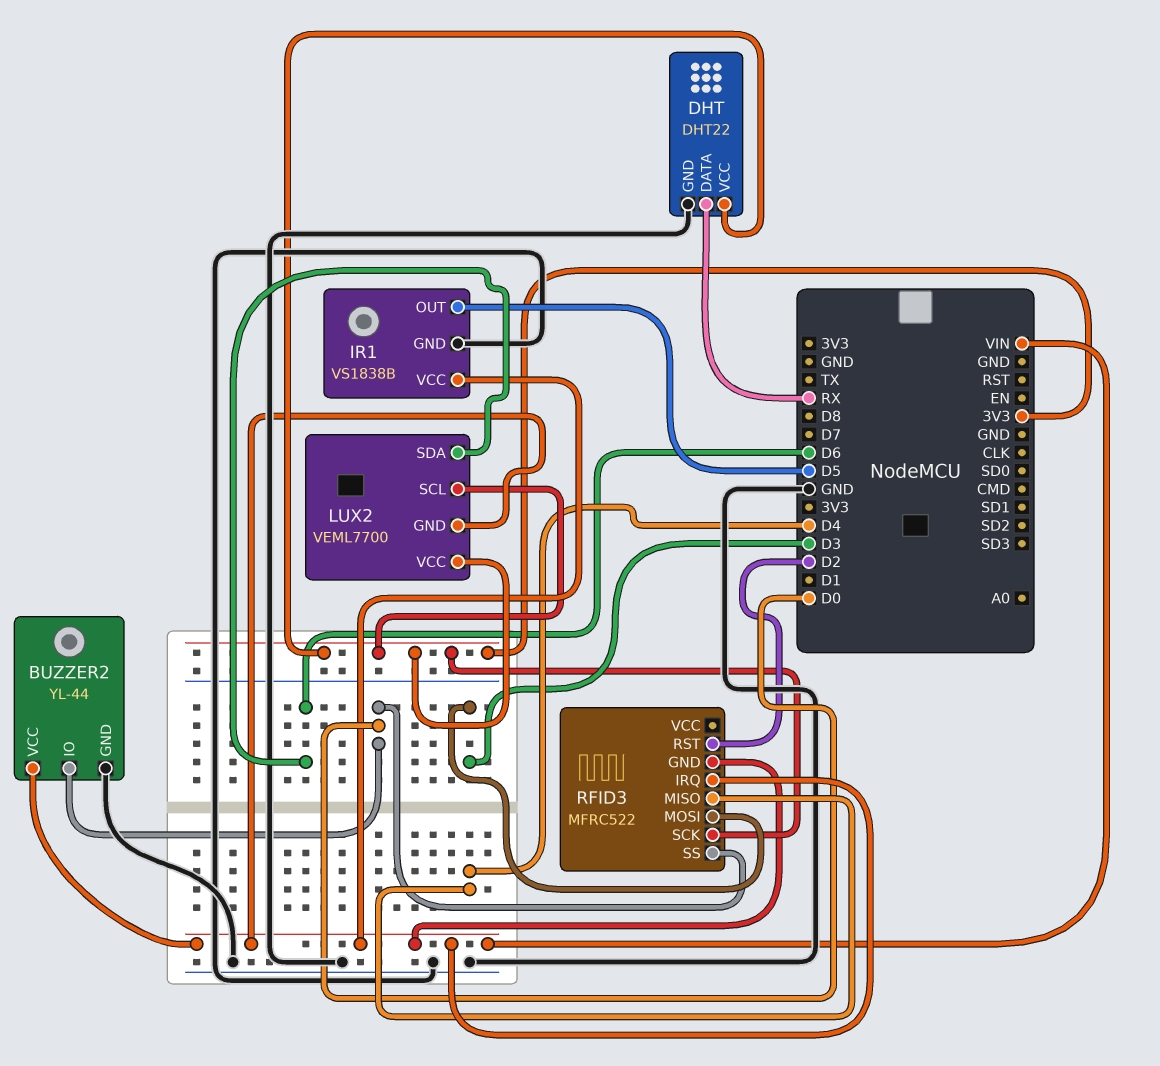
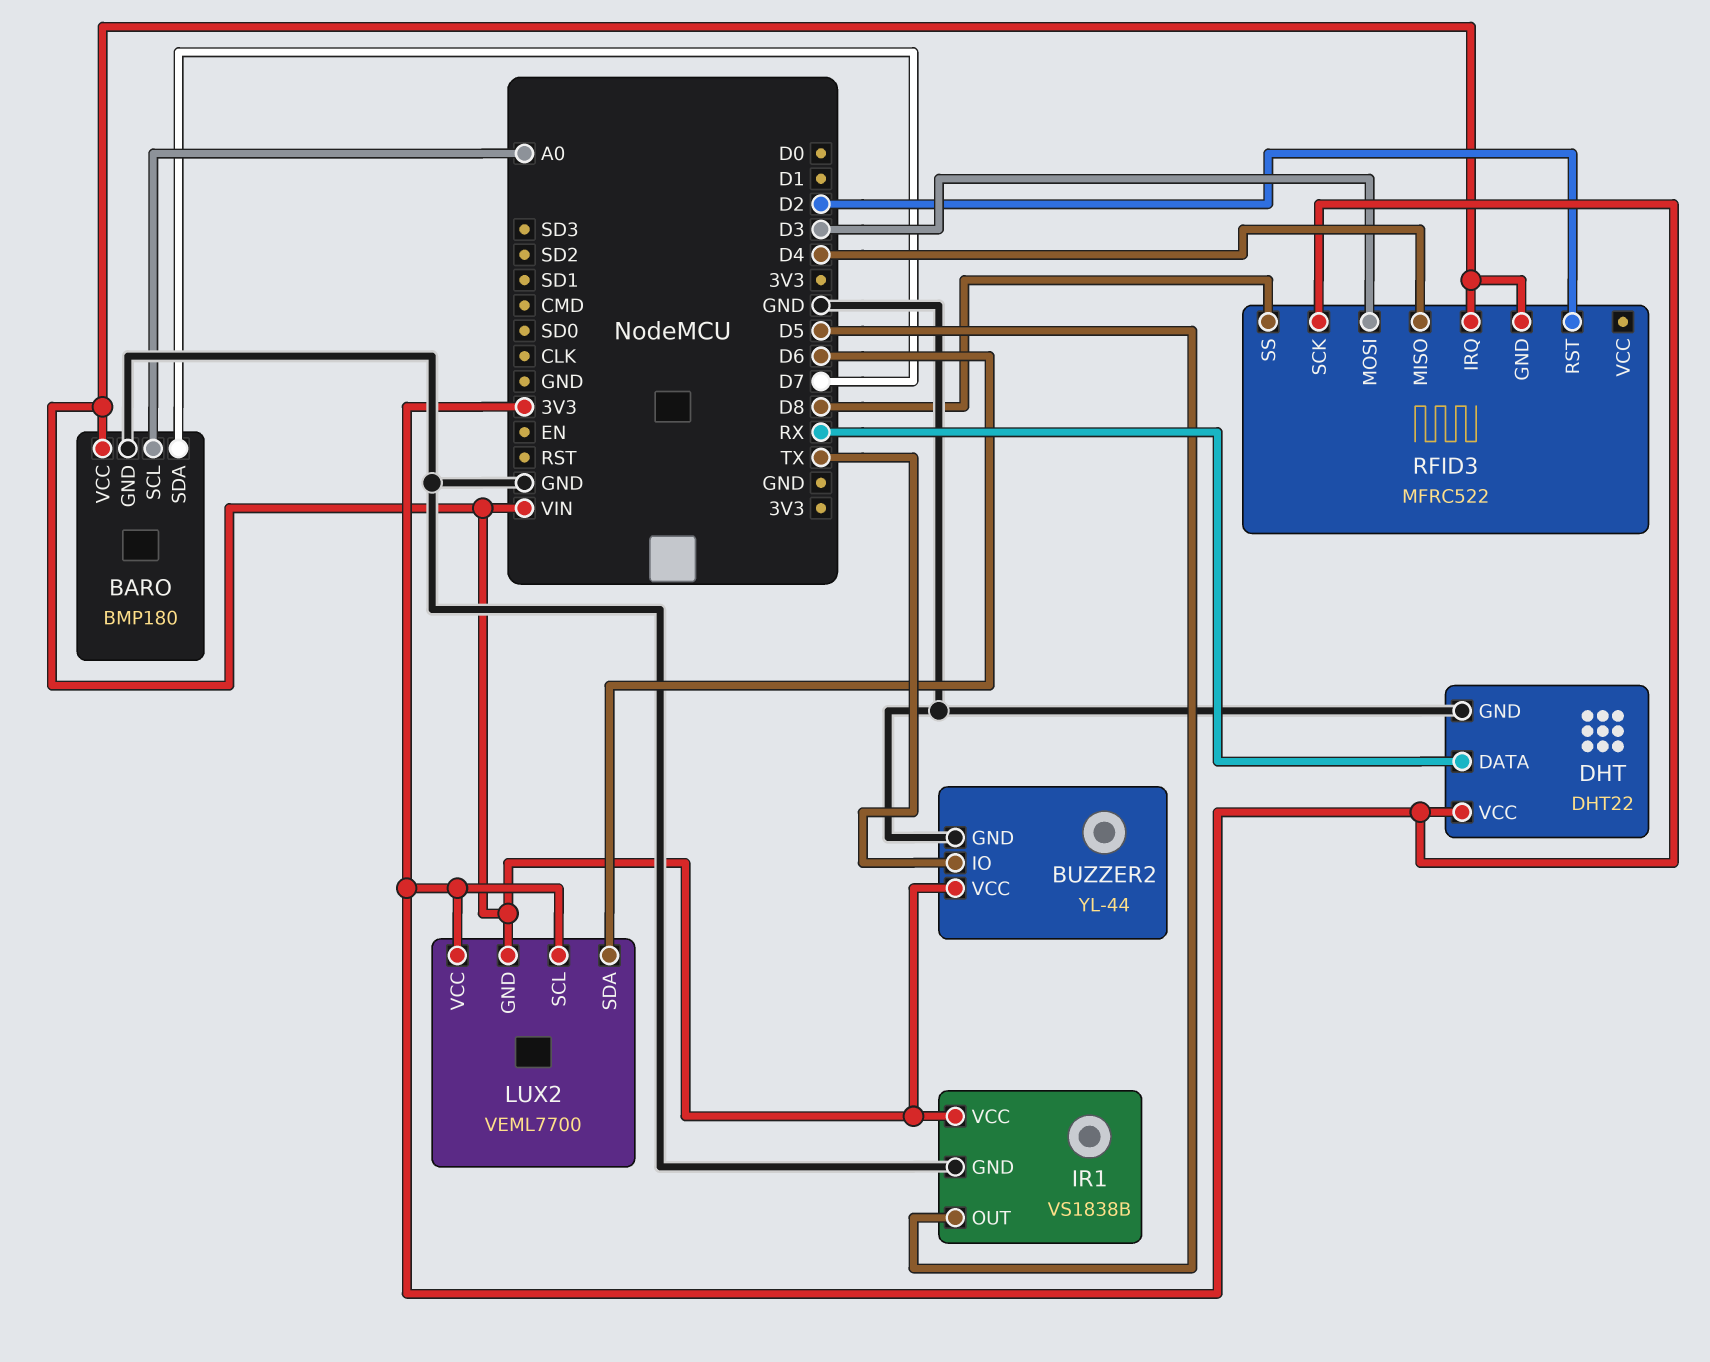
BARO: none -> BMP180
BARO pin GND: none -> GND
BARO pin SCL: none -> A0
BARO pin SDA: none -> D7
BARO pin VCC: none -> VIN
BUZZER2 pin IO: D0 -> TX
RFID3 pin SS: D0 -> D8

